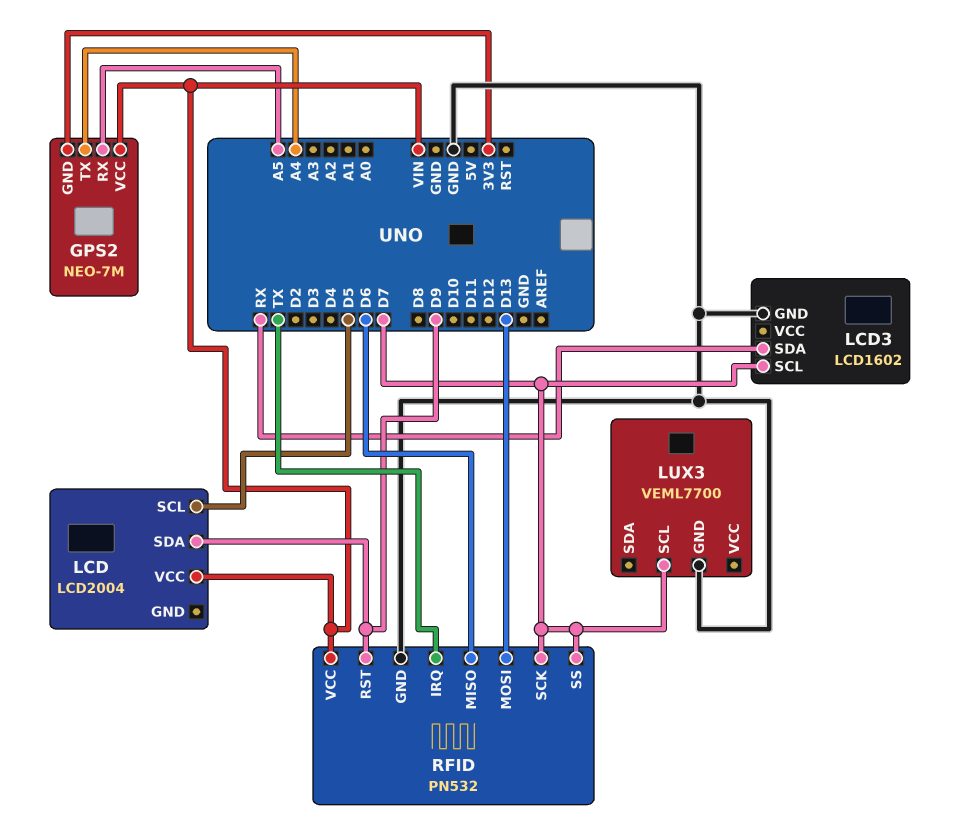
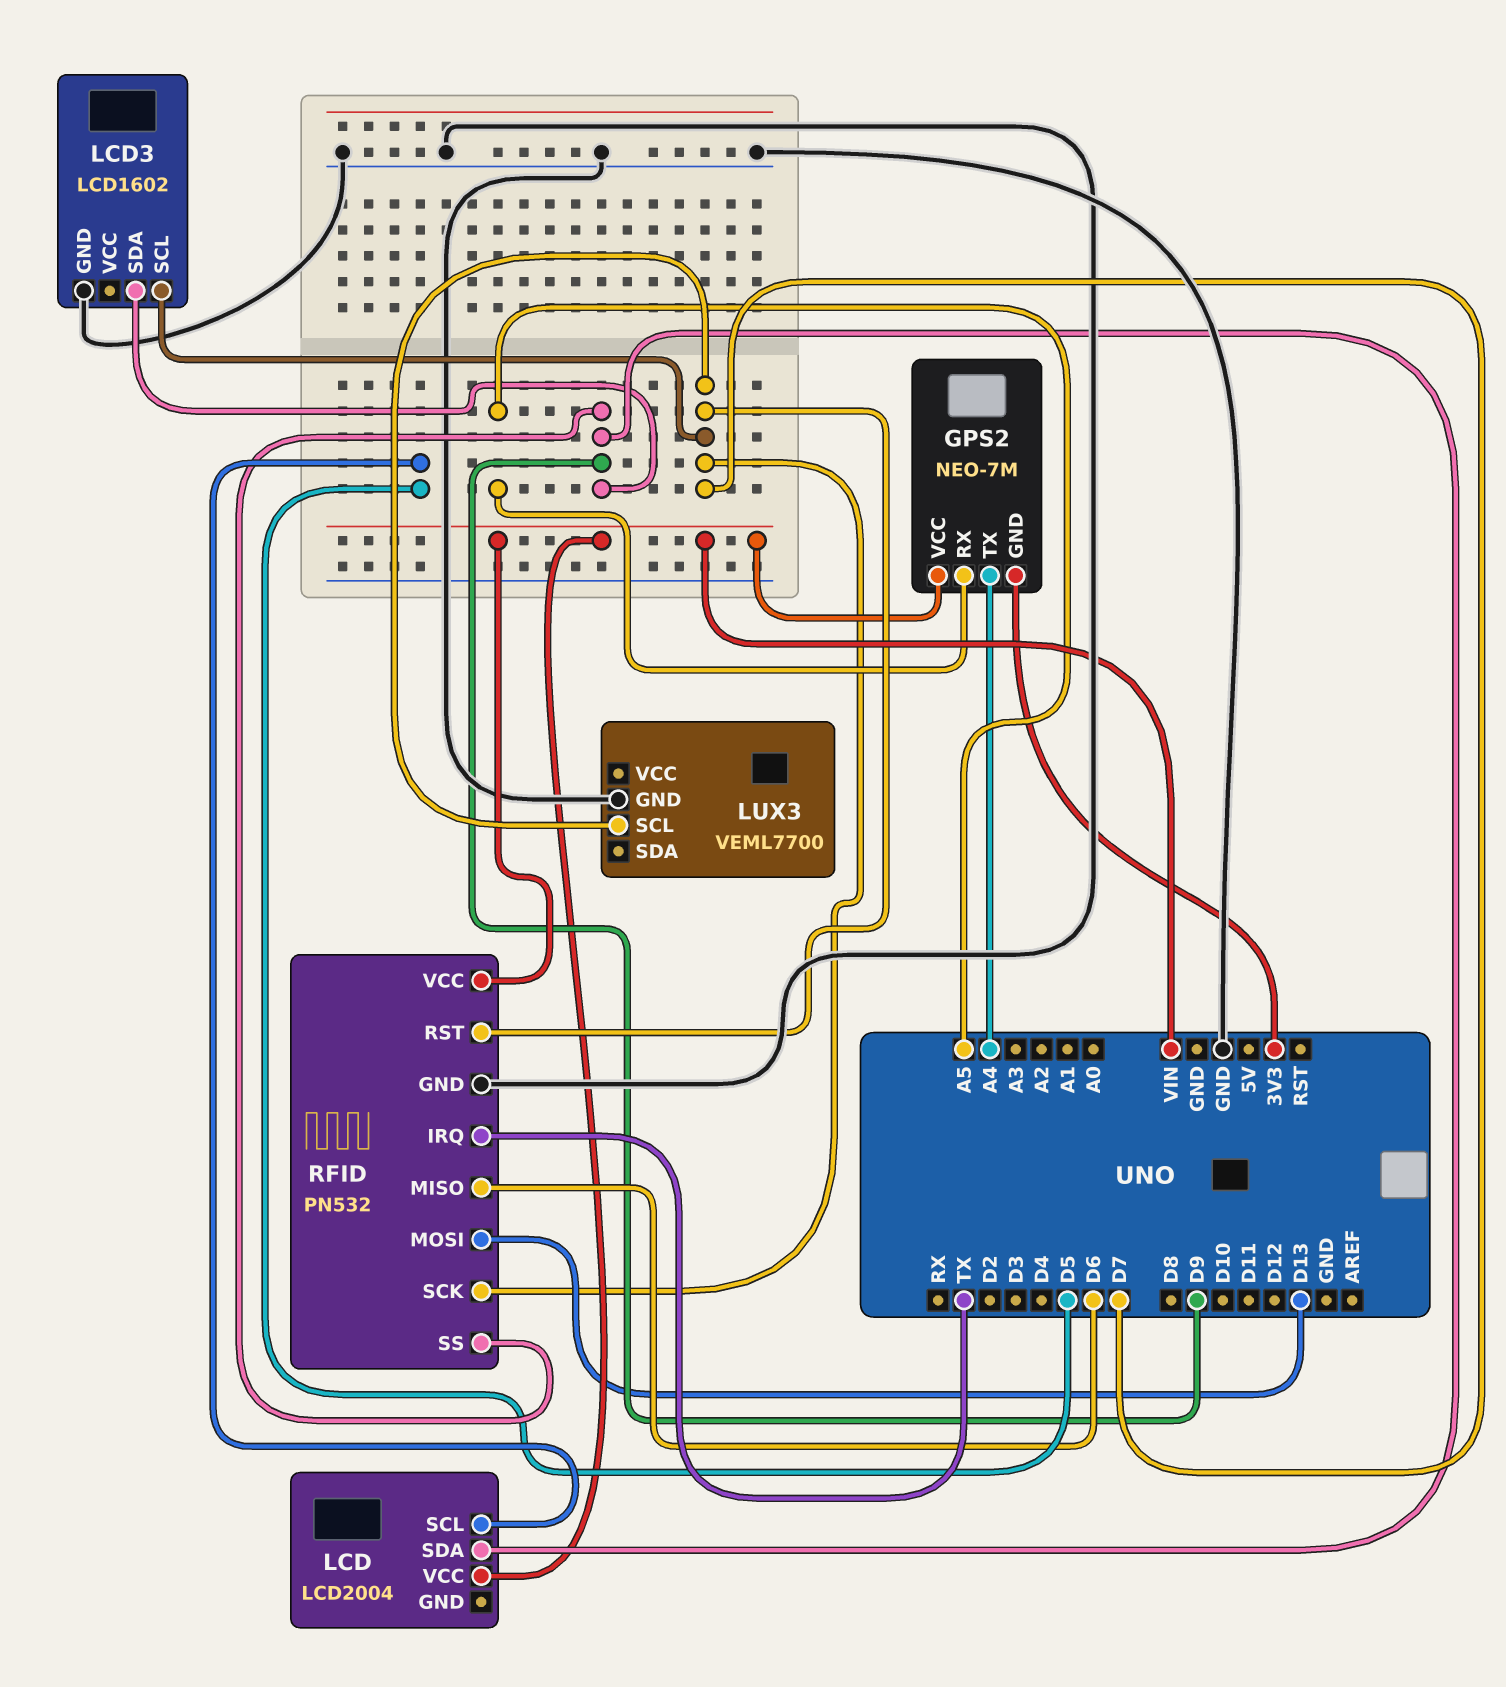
LCD3 pin SDA: RX -> D9
RFID pin RST: D9 -> D7
RFID pin SS: D7 -> D9

